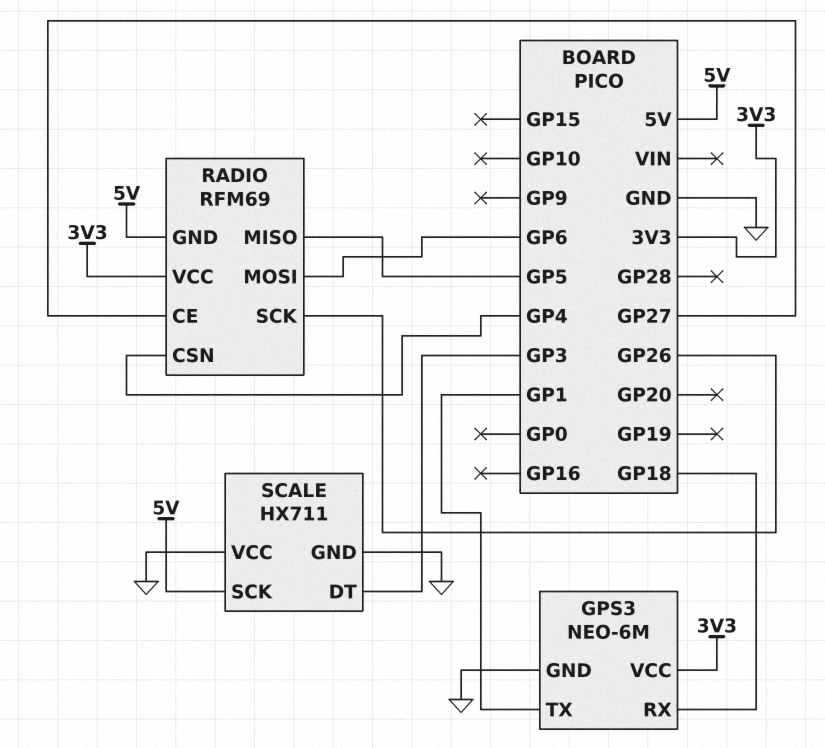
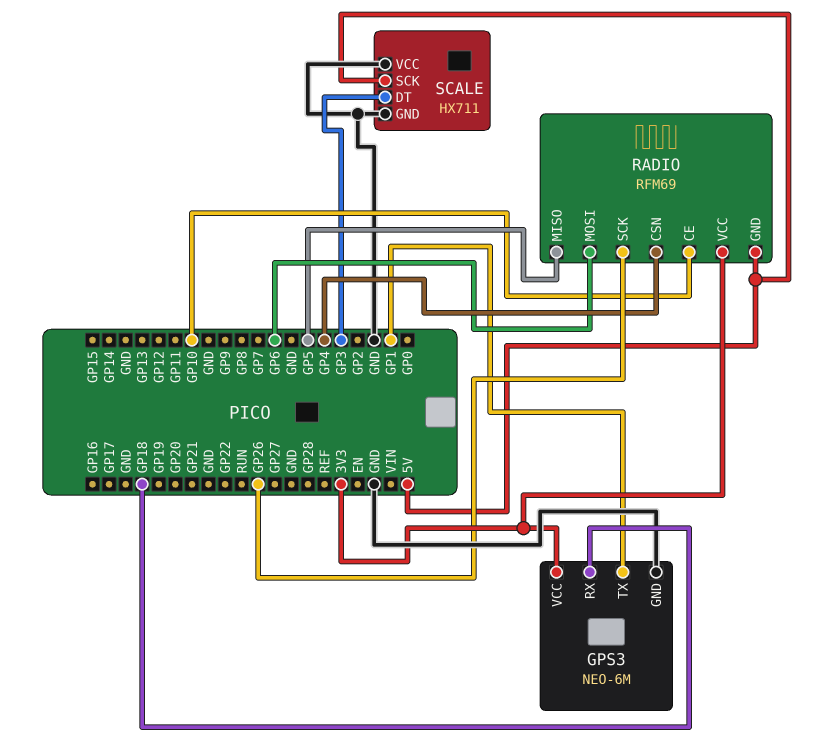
RADIO pin CE: GP27 -> GP10

